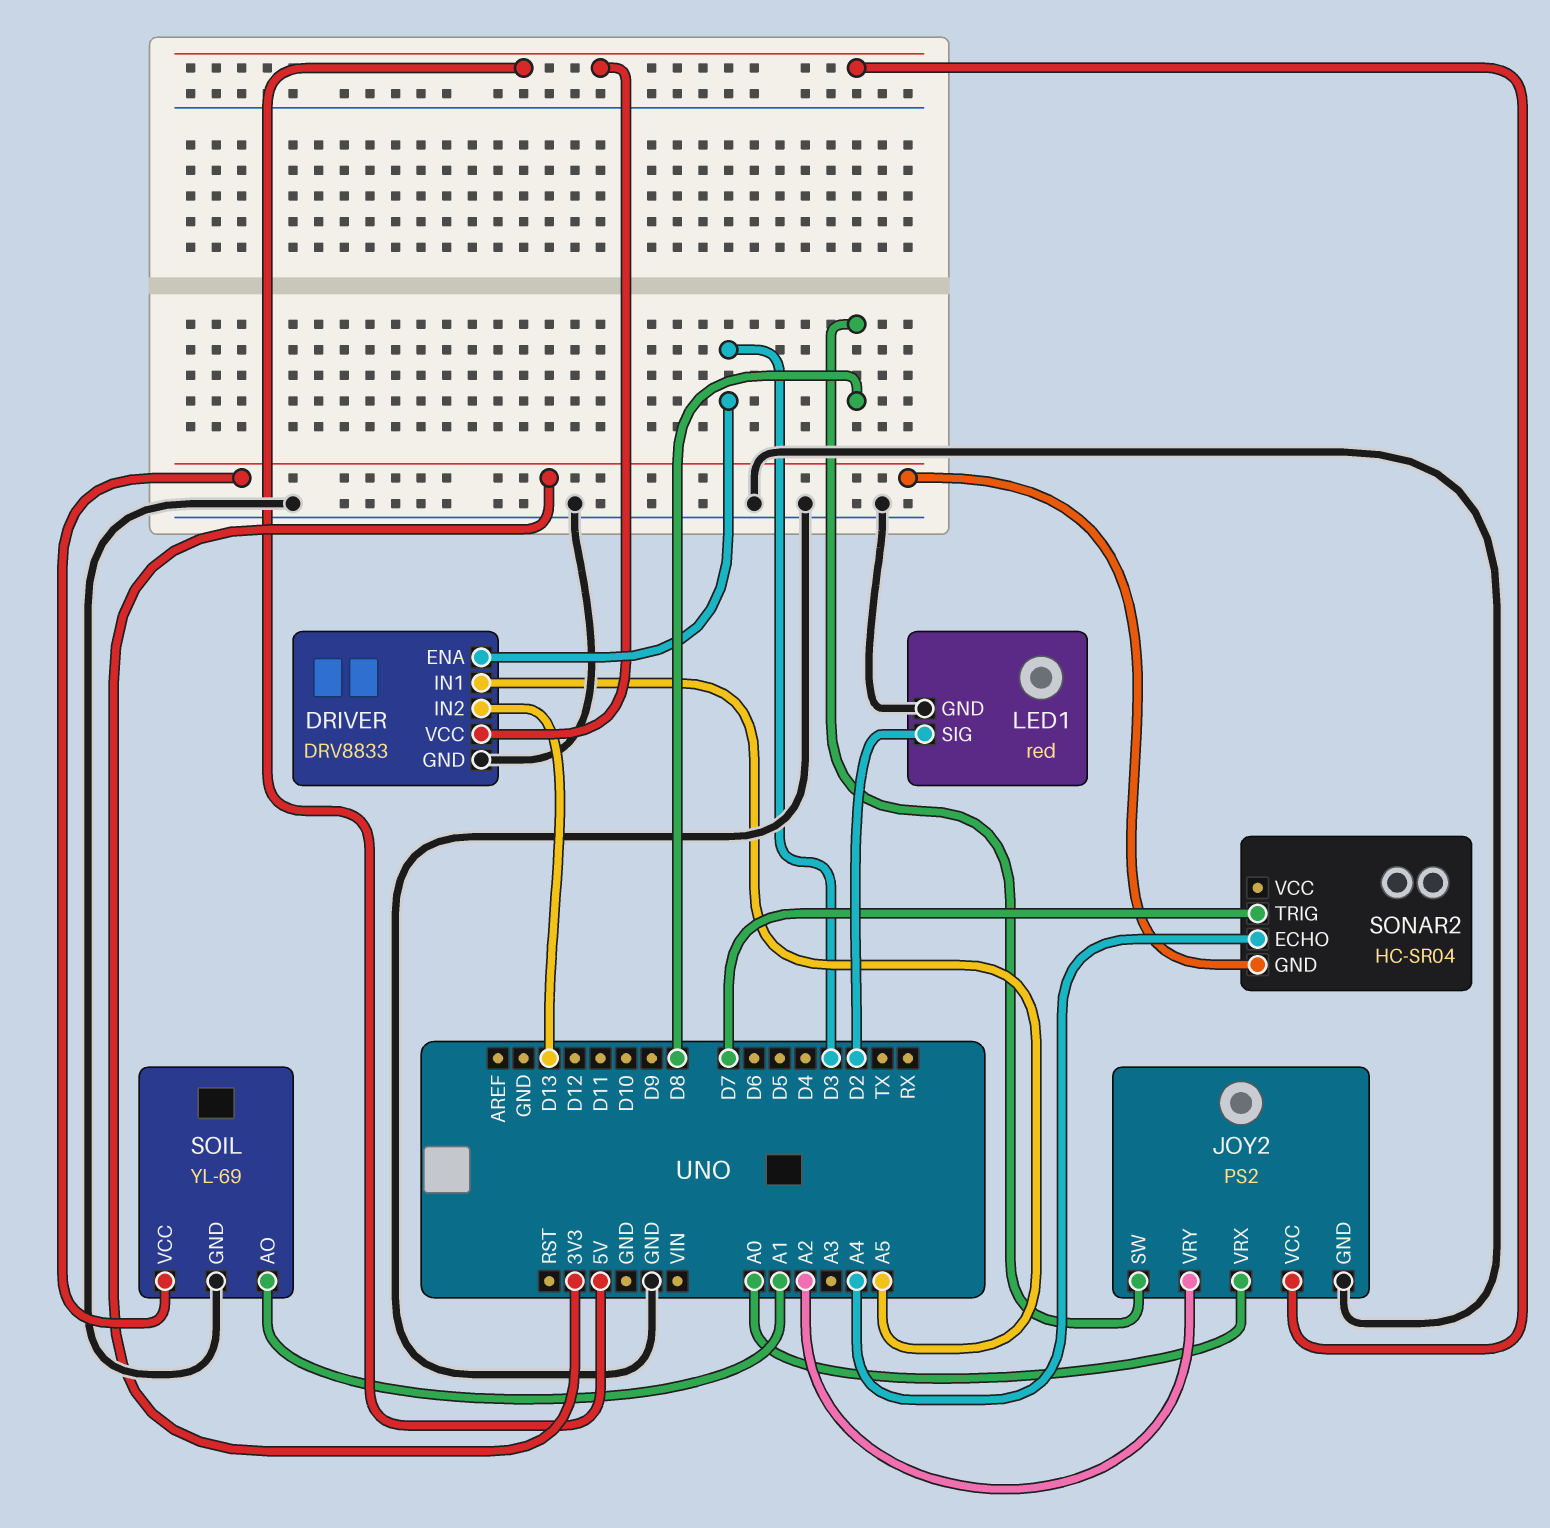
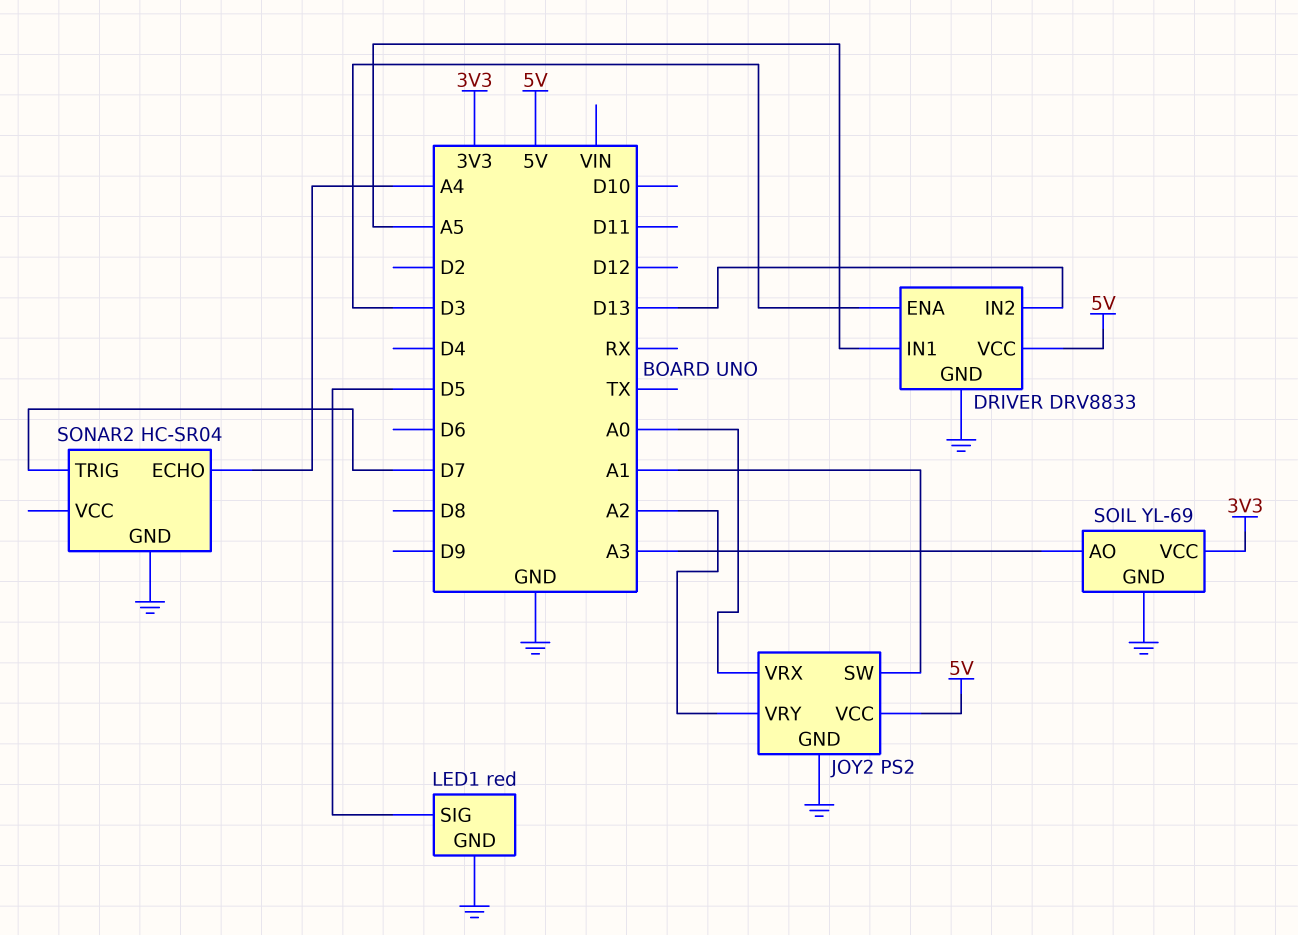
JOY2 pin SW: D8 -> A1
LED1 pin SIG: D2 -> D5
SOIL pin AO: A1 -> A3
SONAR2 pin GND: 3V3 -> GND

